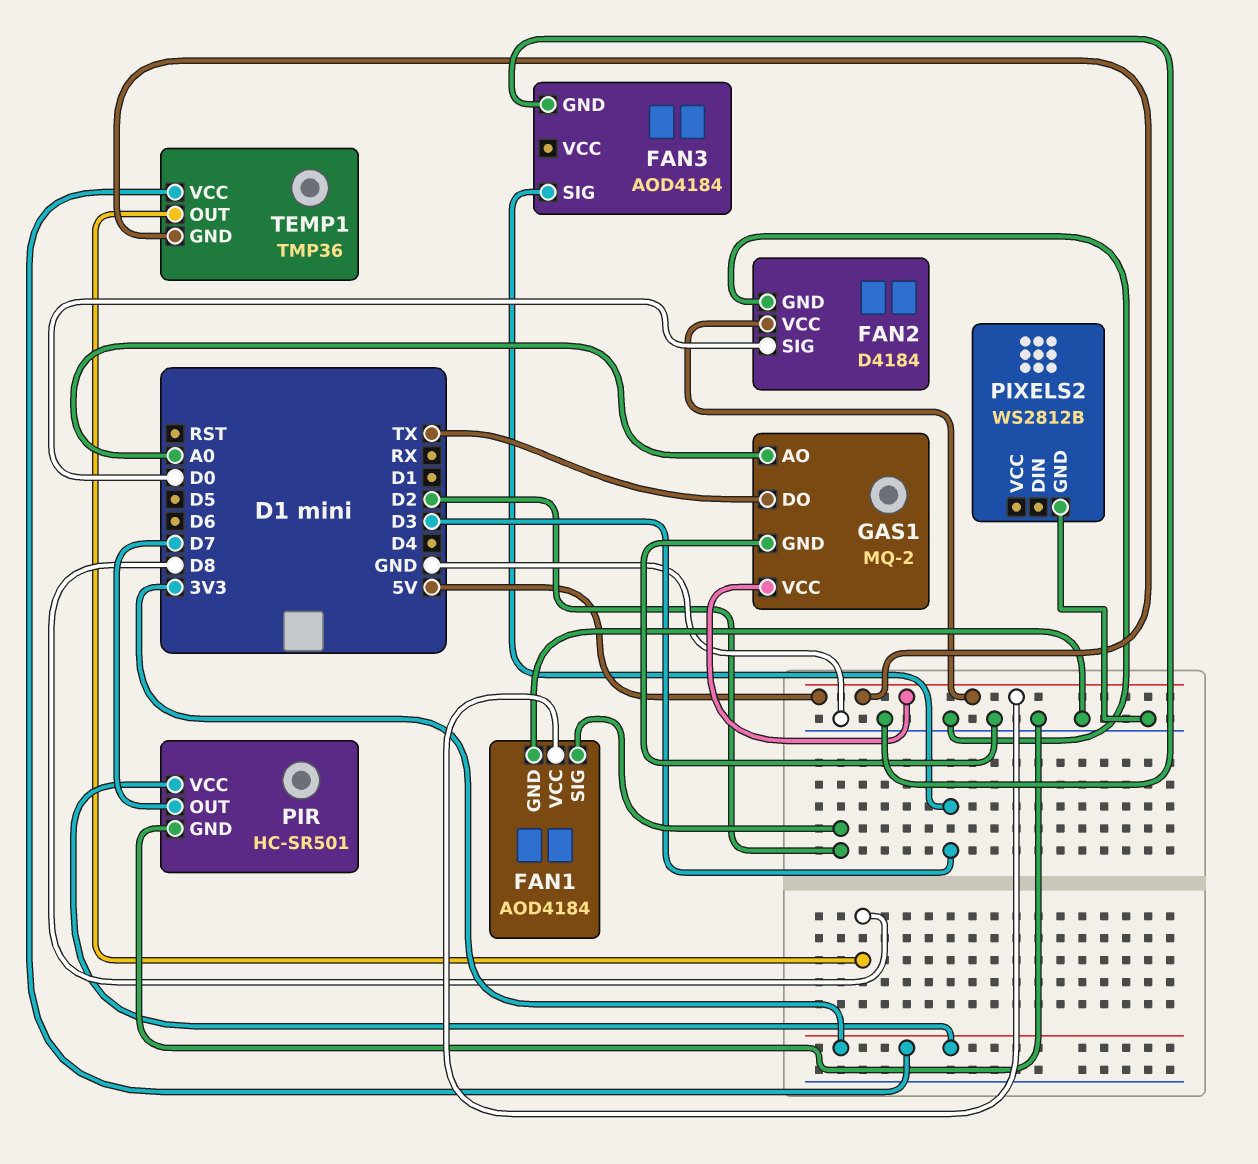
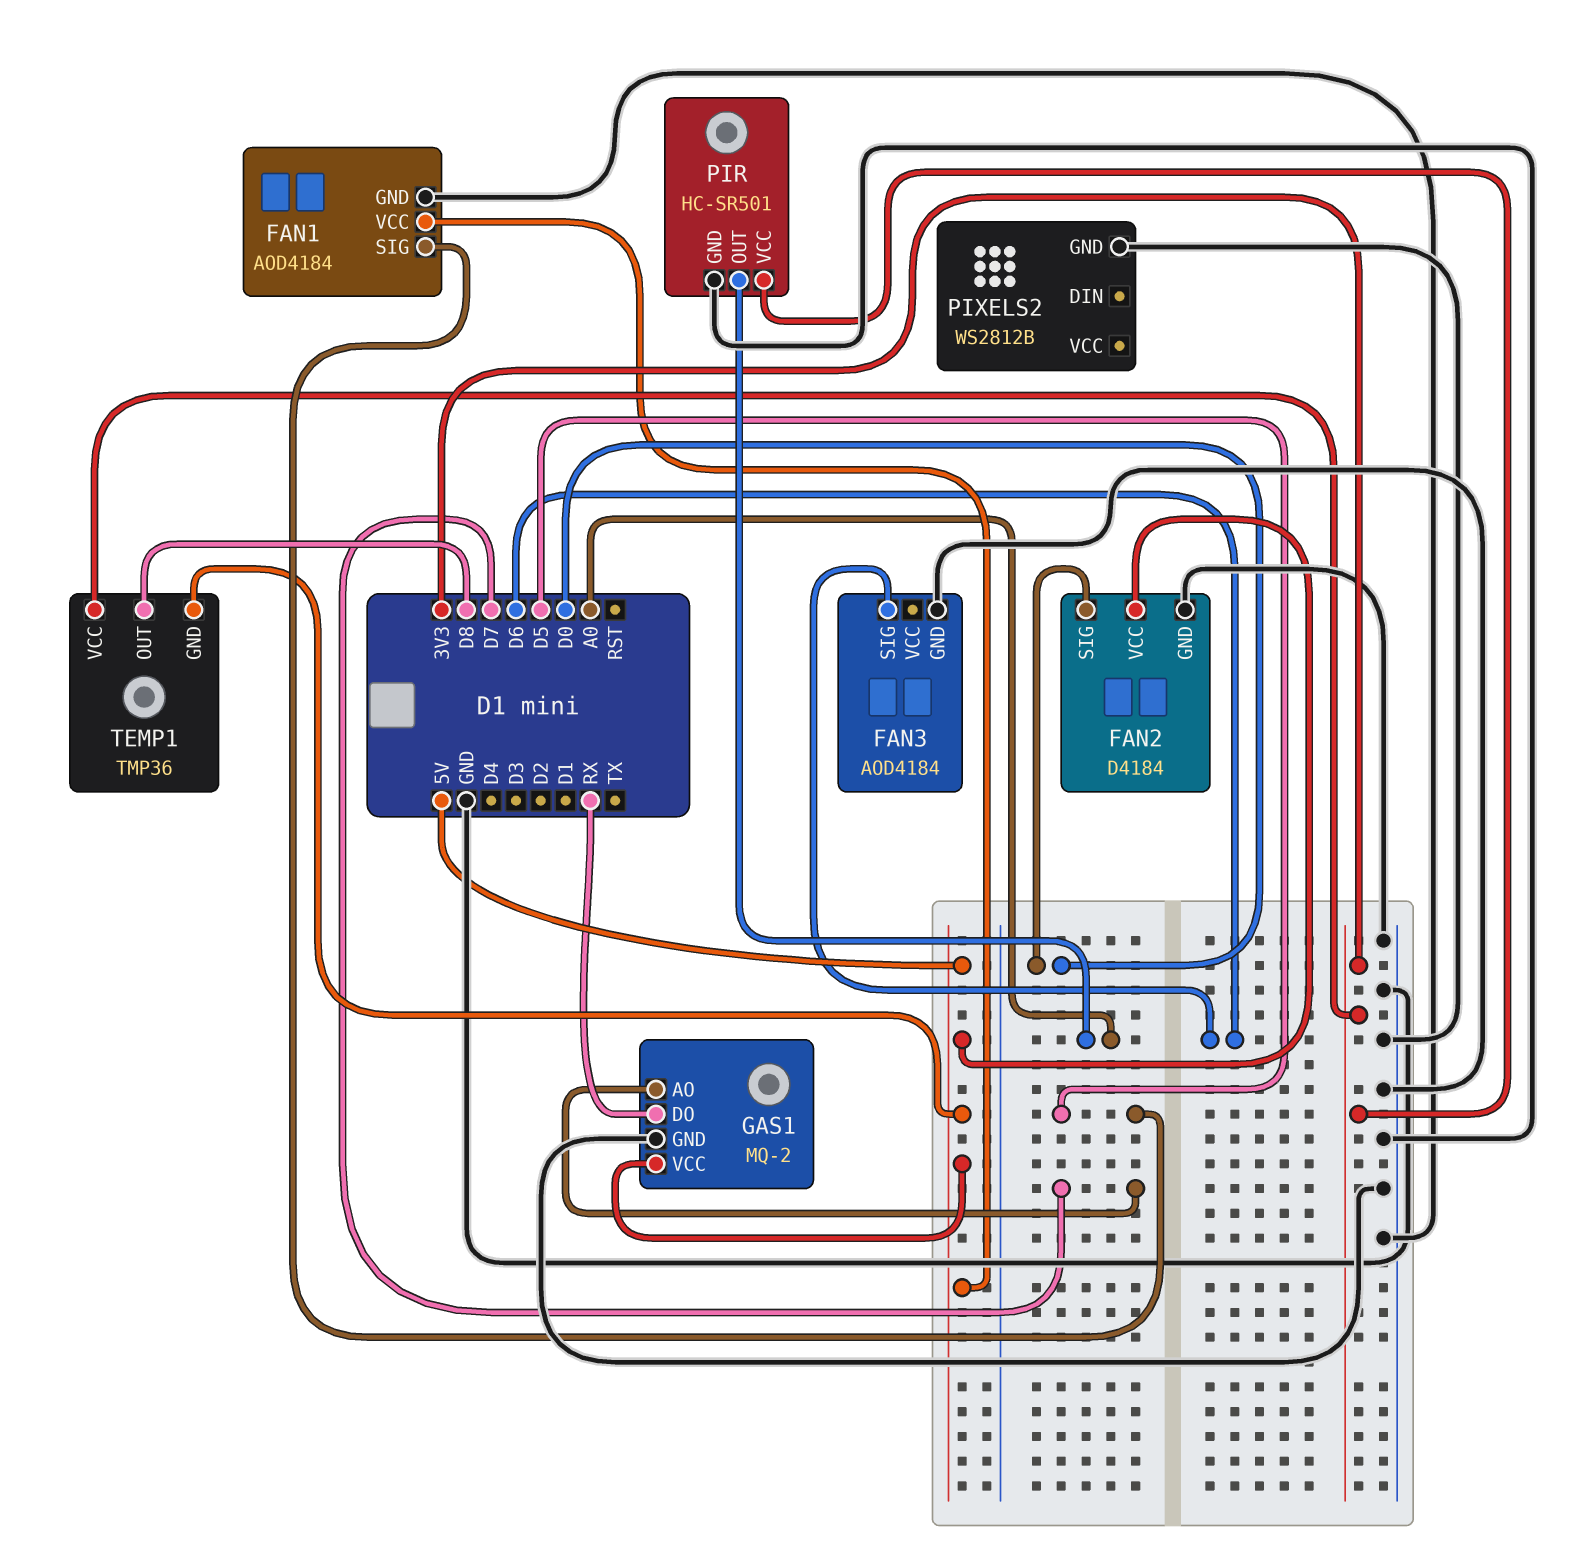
FAN1 pin SIG: D2 -> D5
FAN3 pin SIG: D3 -> D6
GAS1 pin AO: A0 -> D7
GAS1 pin DO: TX -> RX
PIR pin OUT: D7 -> A0

